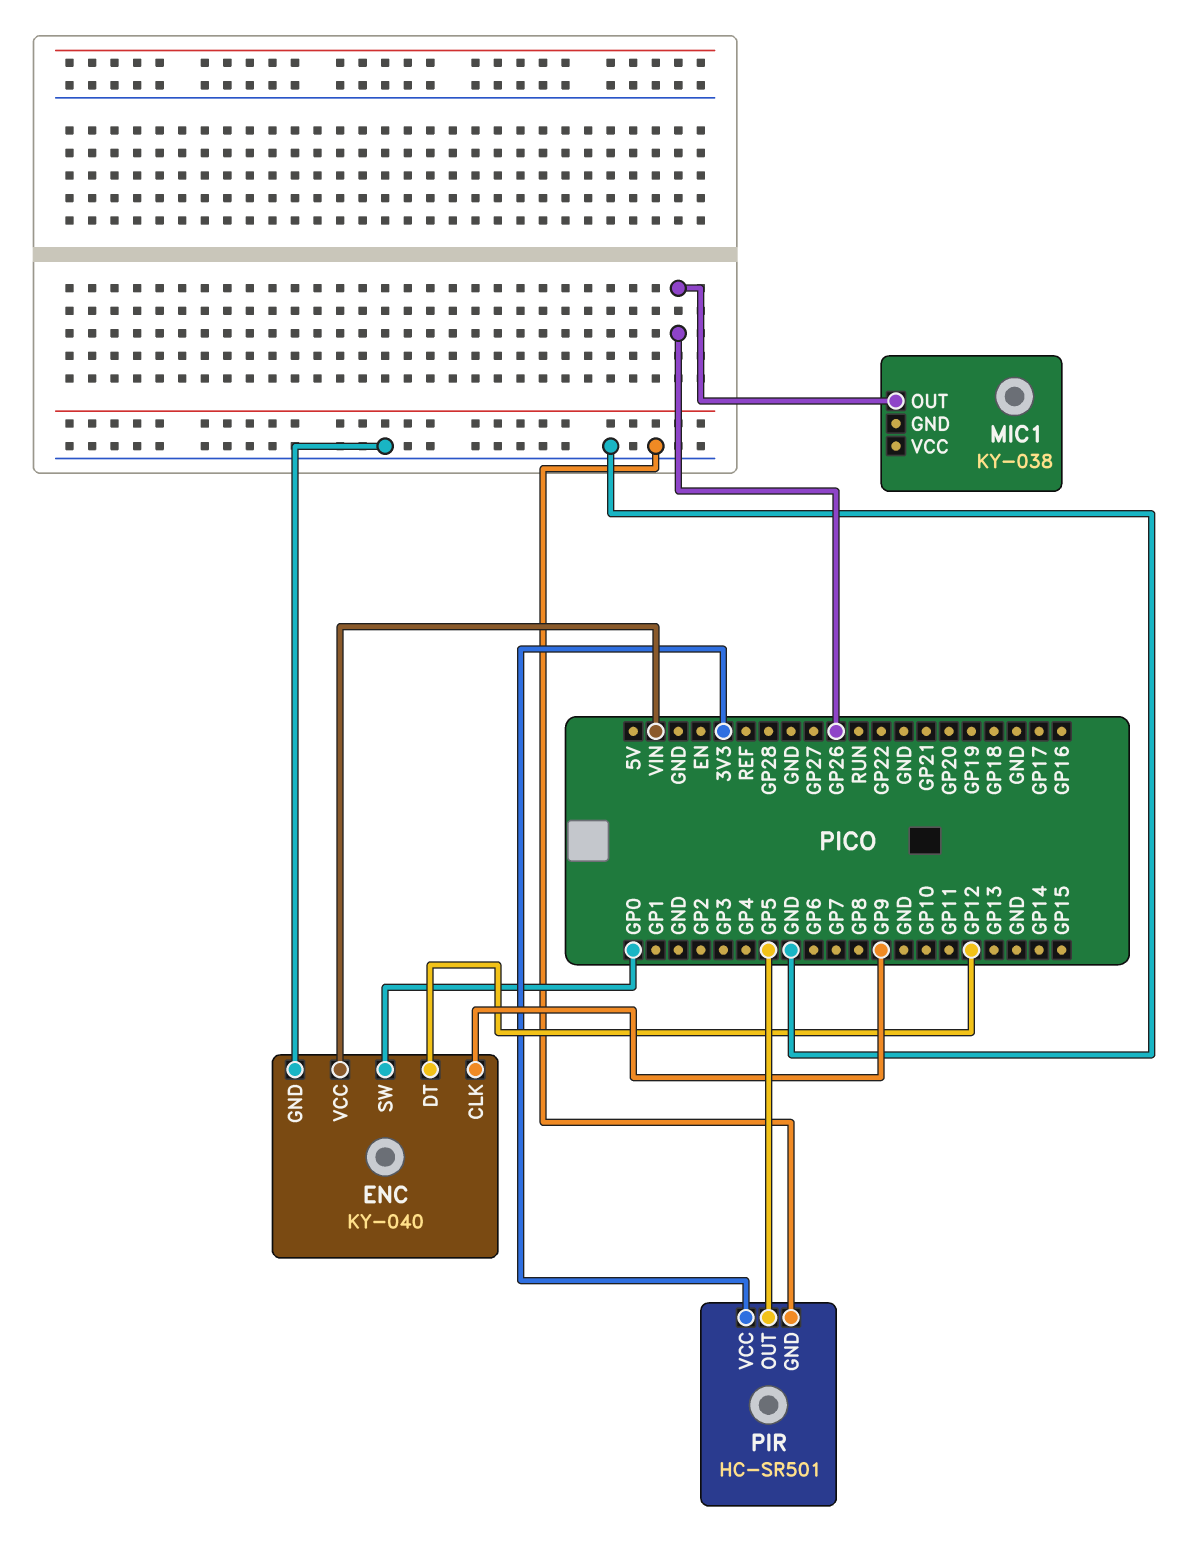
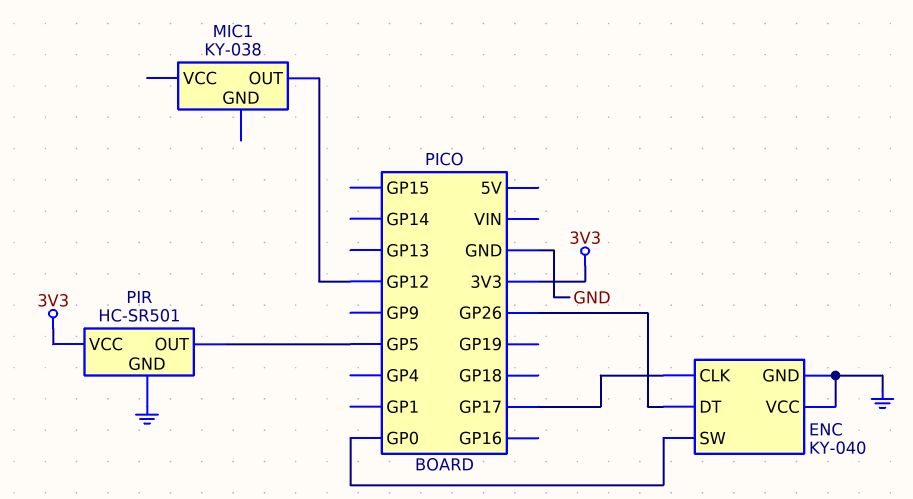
ENC pin CLK: GP9 -> GP17
ENC pin DT: GP12 -> GP26
ENC pin VCC: VIN -> GND
MIC1 pin OUT: GP26 -> GP12

